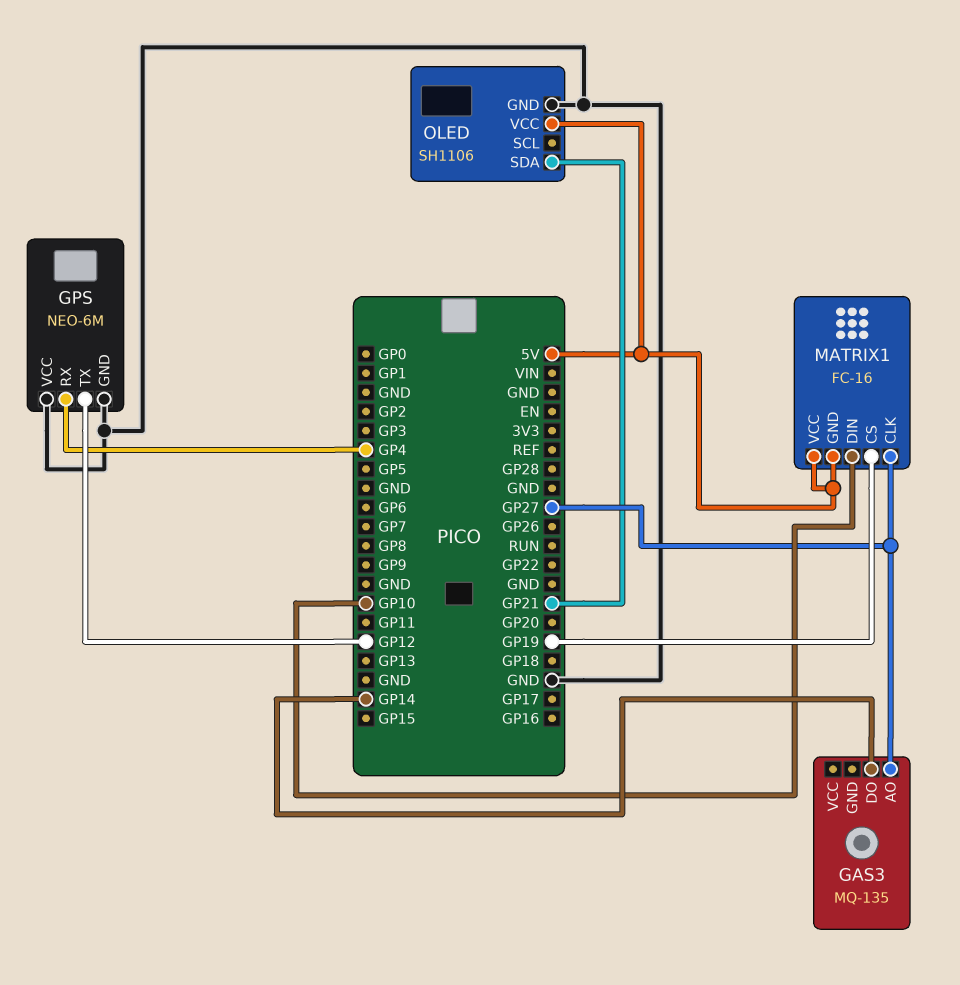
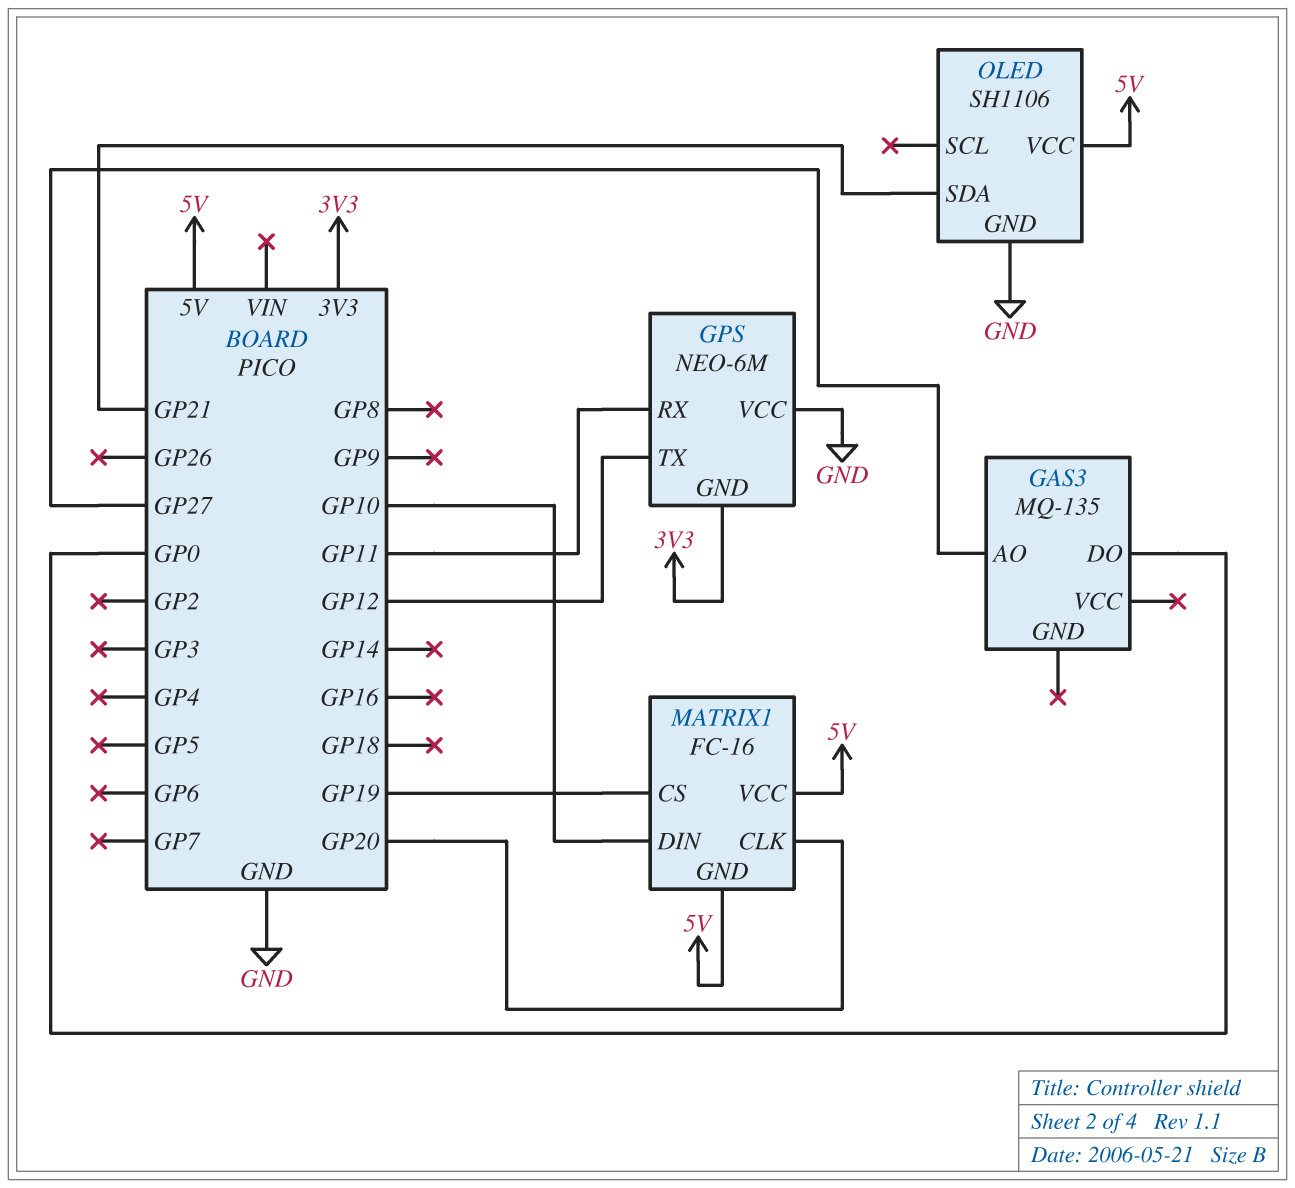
GAS3 pin DO: GP14 -> GP0
GPS pin GND: GND -> 3V3
GPS pin RX: GP4 -> GP11
MATRIX1 pin CLK: GP27 -> GP20

